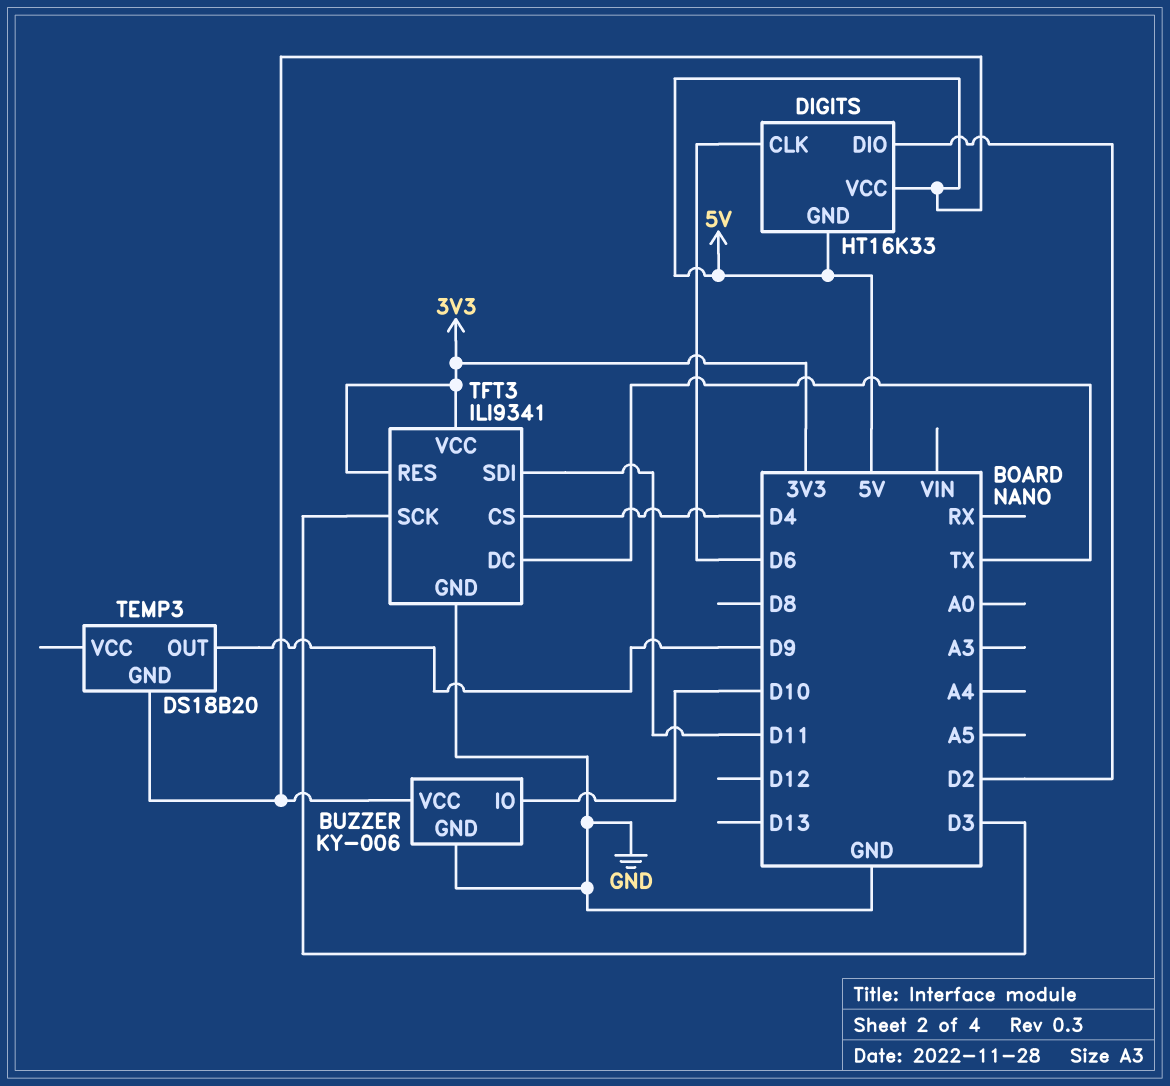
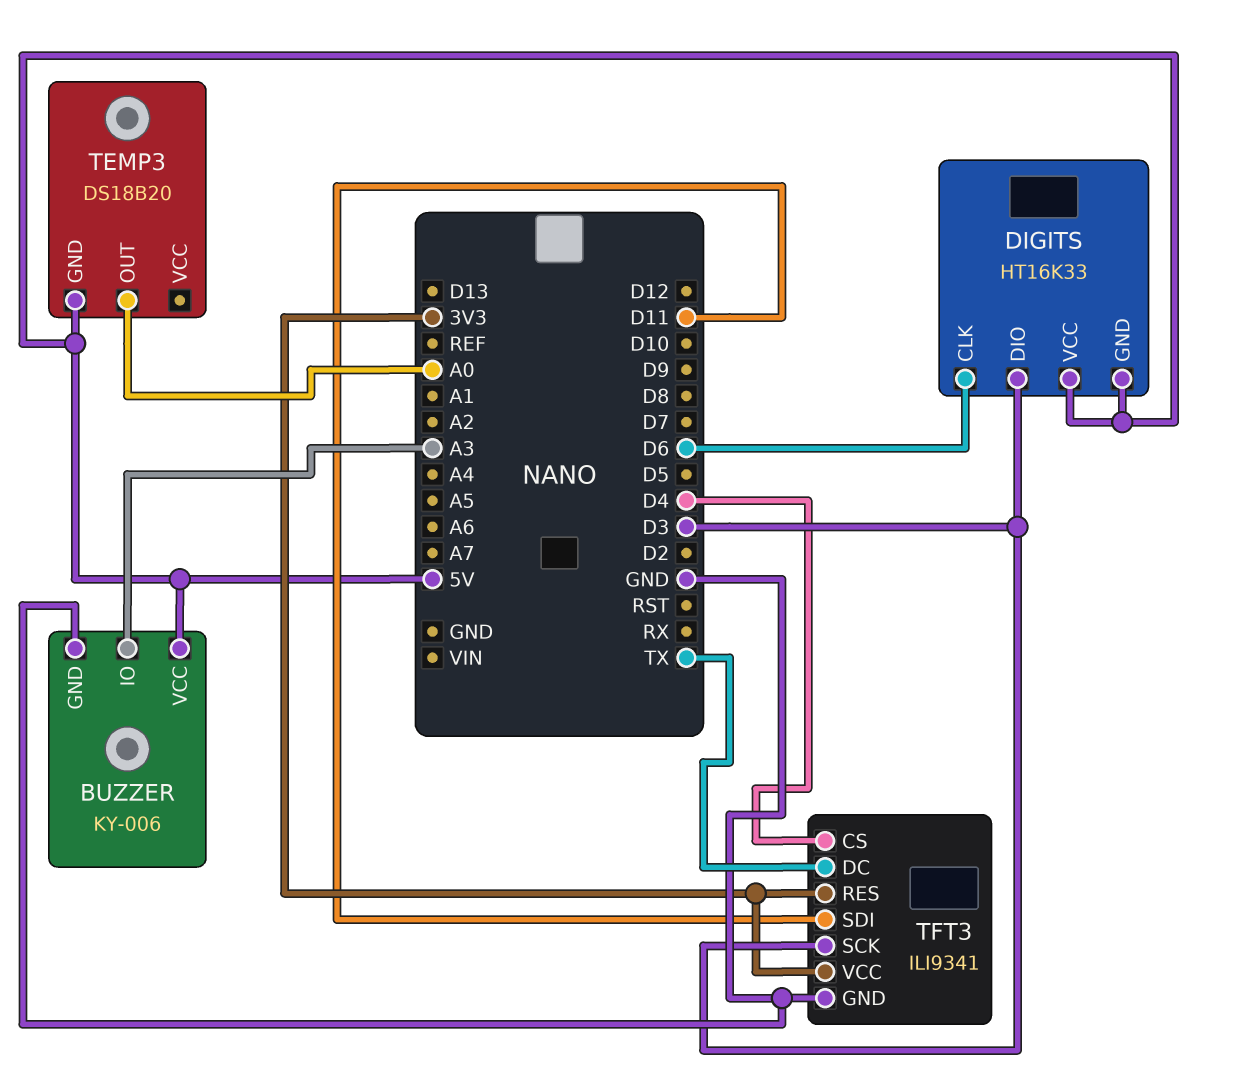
BUZZER pin IO: D10 -> A3
DIGITS pin DIO: D2 -> D3
TEMP3 pin OUT: D9 -> A0

